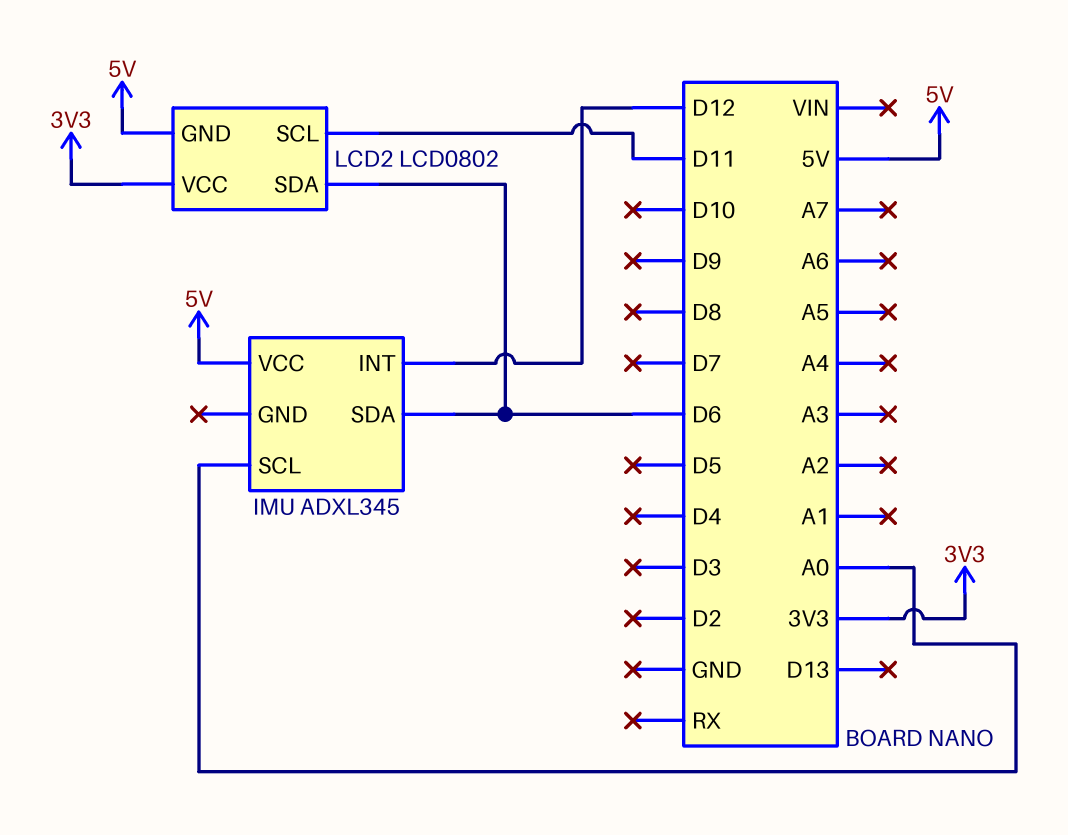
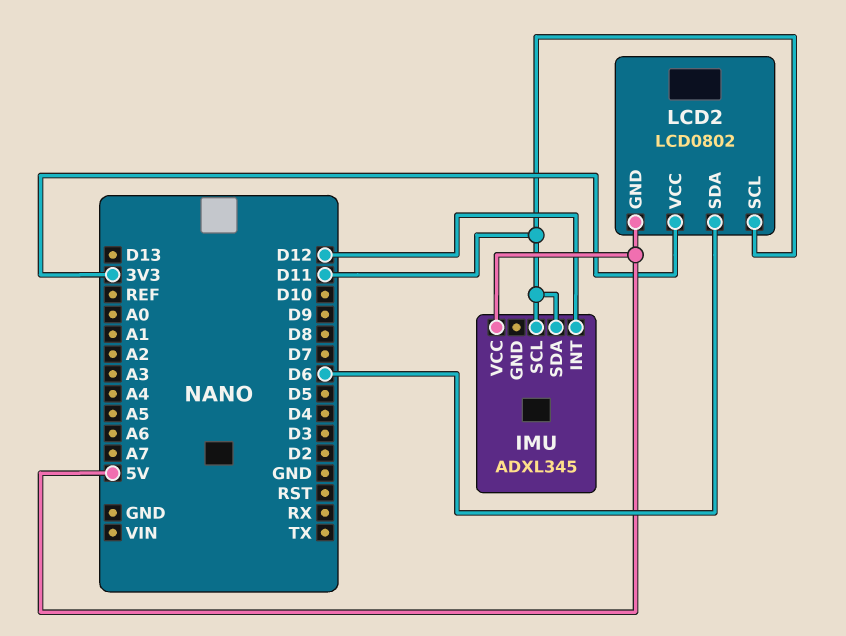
IMU pin SCL: A0 -> D11
IMU pin SDA: D6 -> D11

